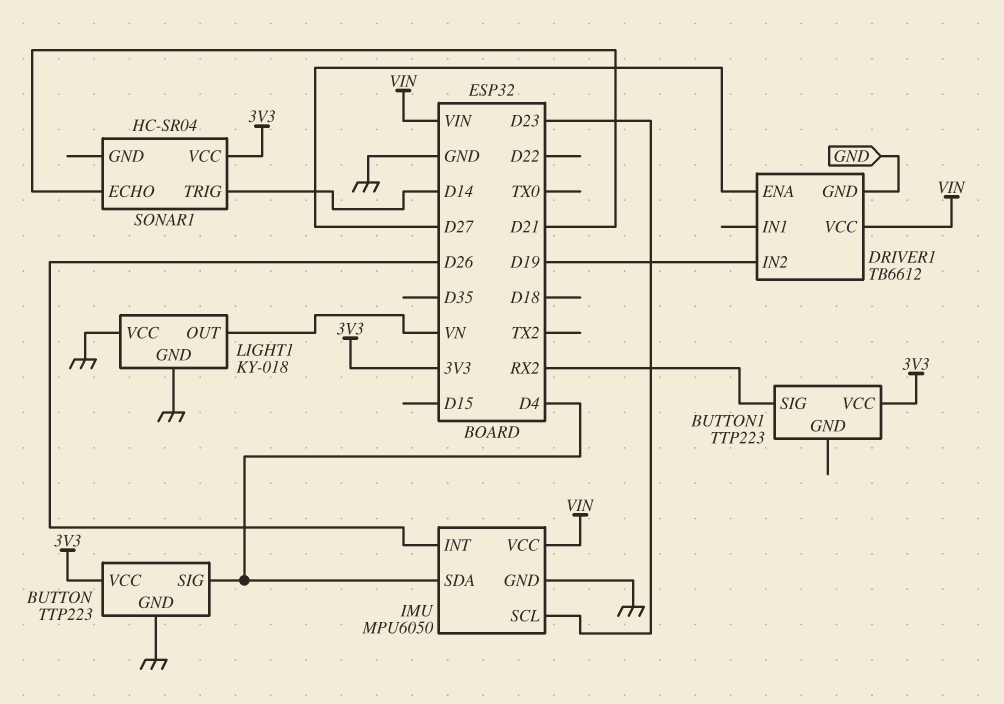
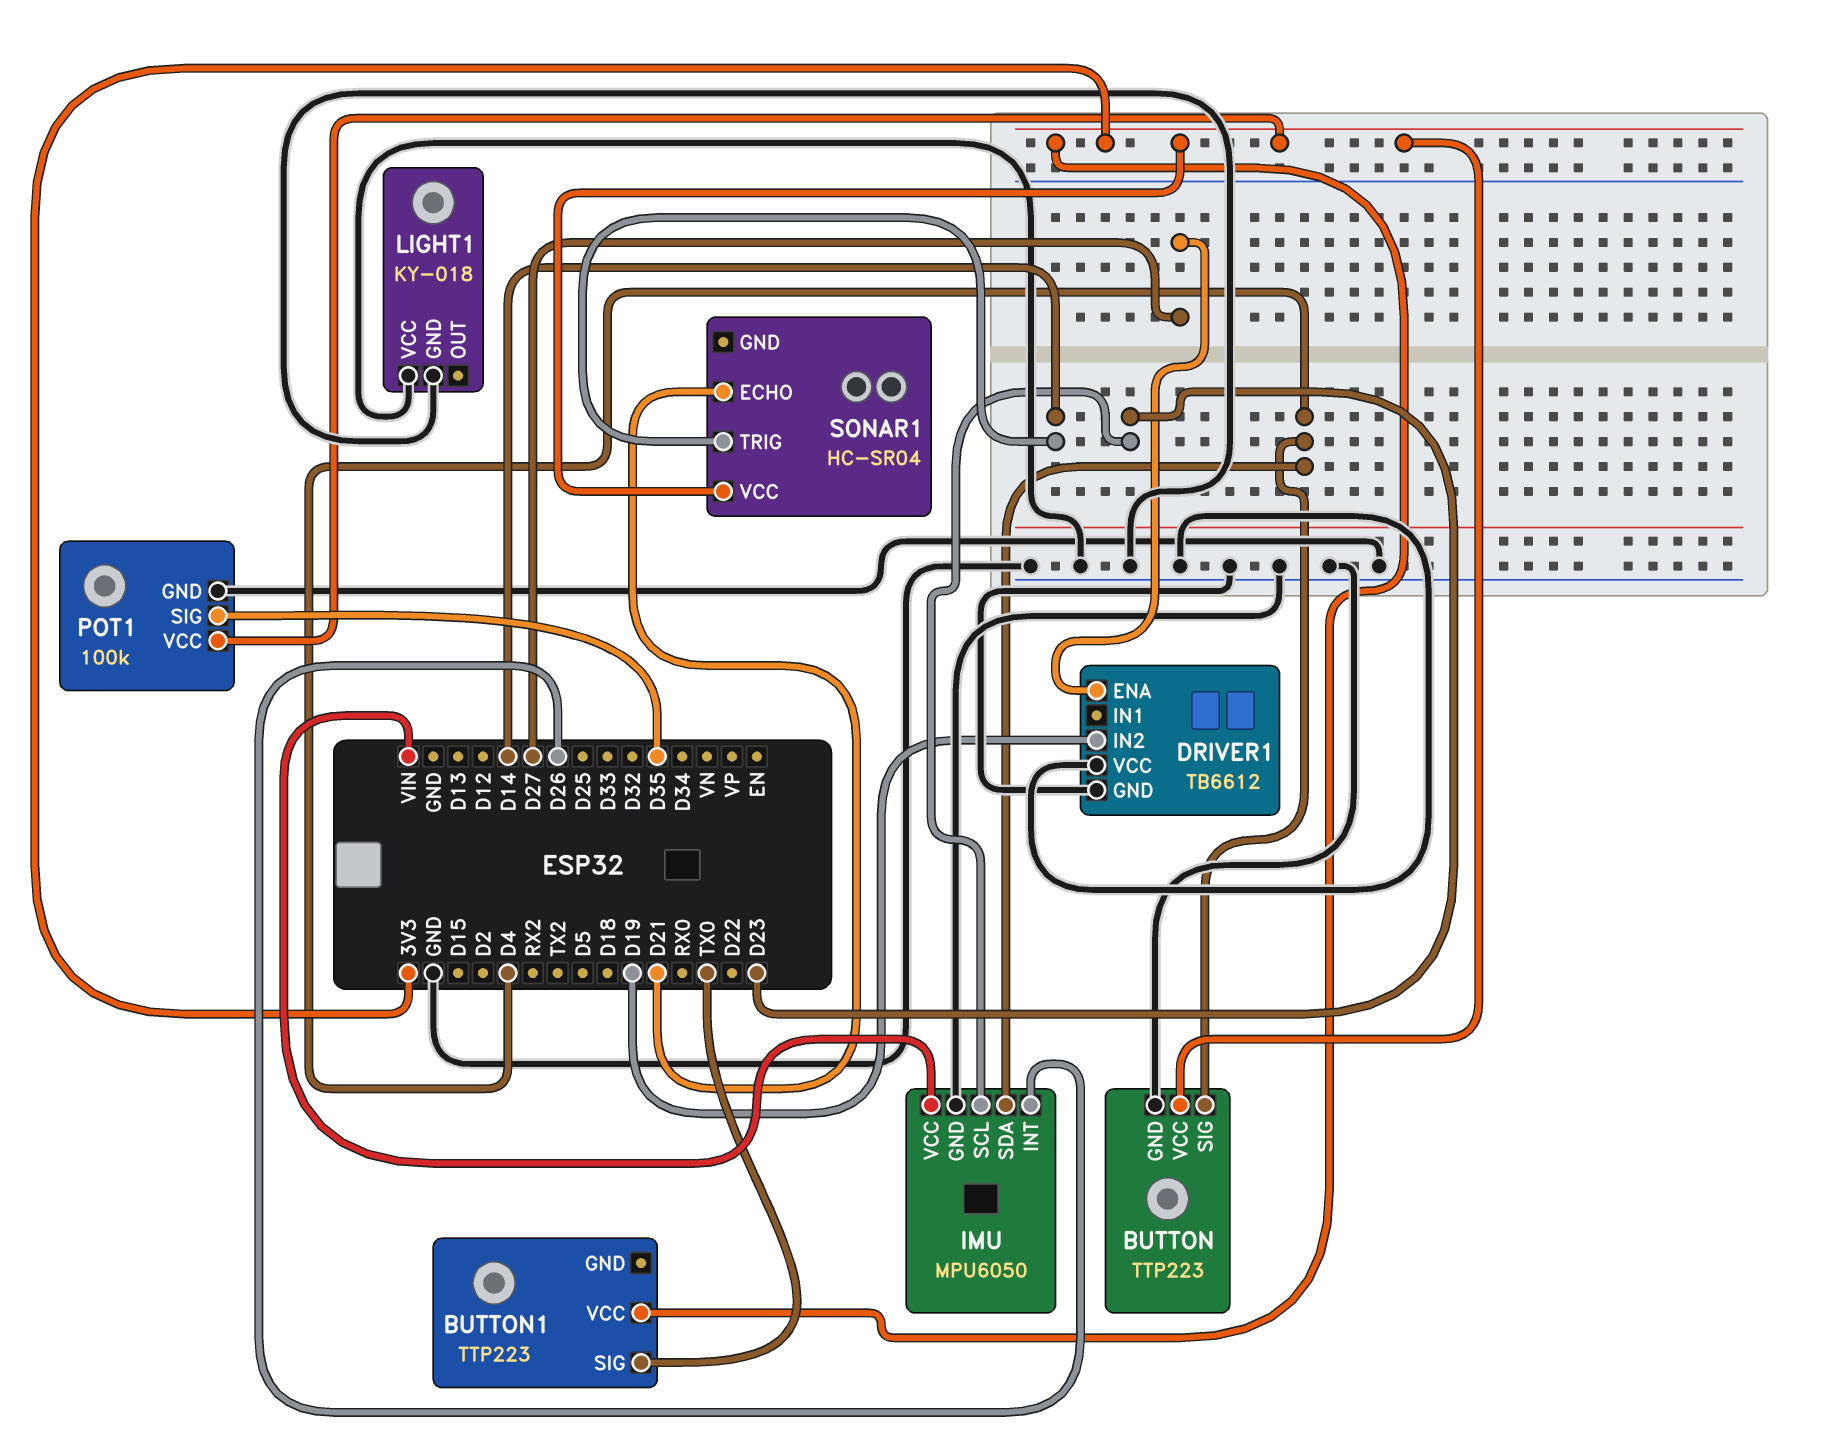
BUTTON1 pin SIG: RX2 -> TX0
DRIVER1 pin VCC: VIN -> GND
LIGHT1 pin OUT: VN -> none
POT1: none -> 100k
POT1 pin GND: none -> GND
POT1 pin SIG: none -> D35
POT1 pin VCC: none -> 3V3

